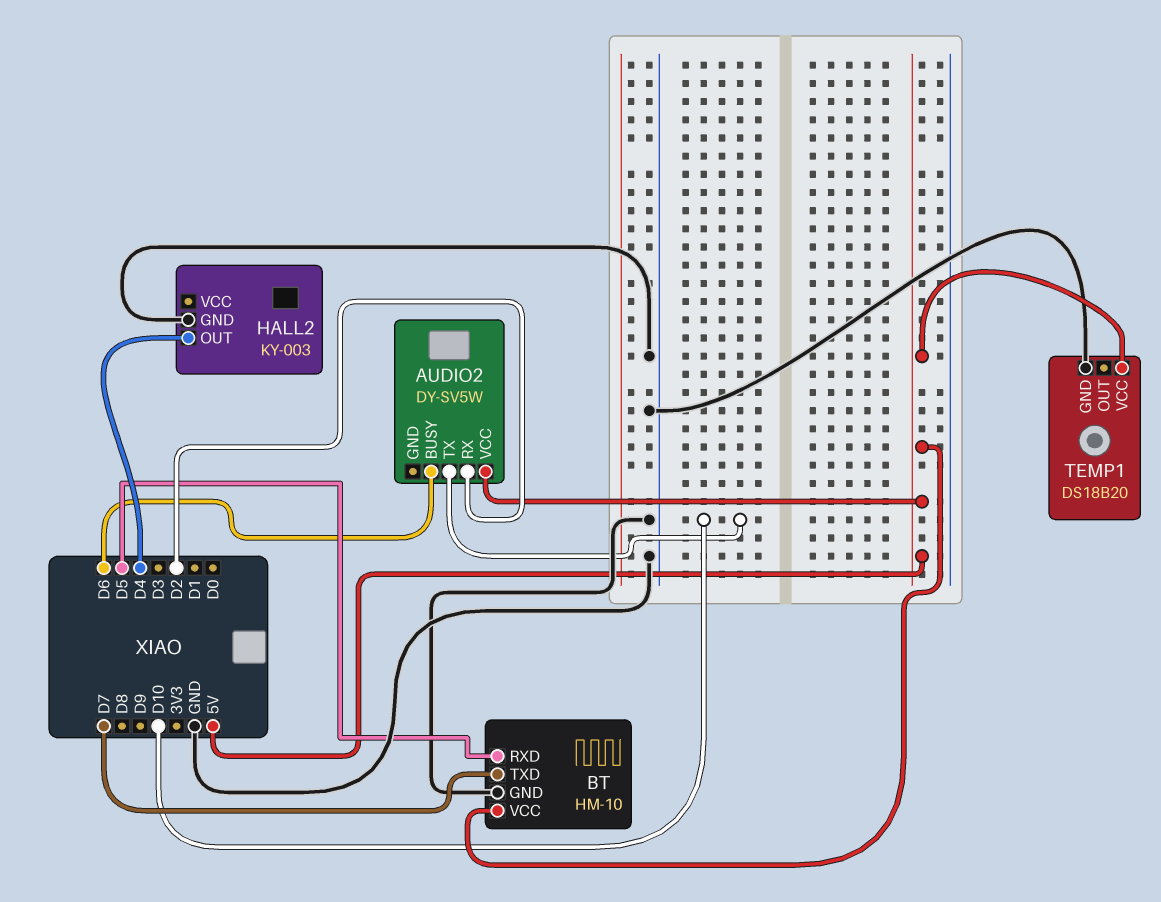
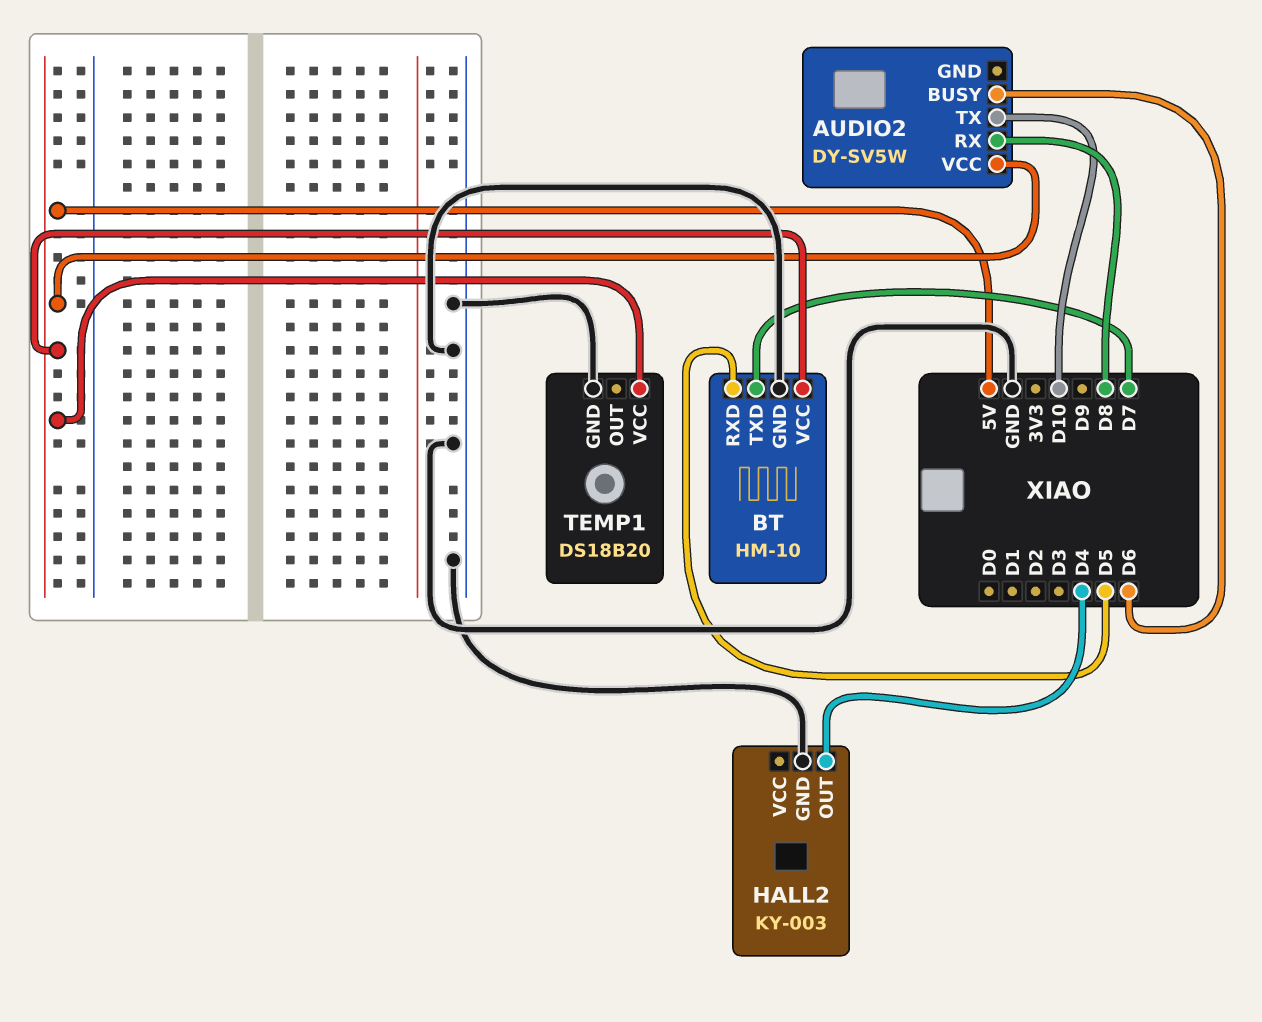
AUDIO2 pin RX: D2 -> D8

